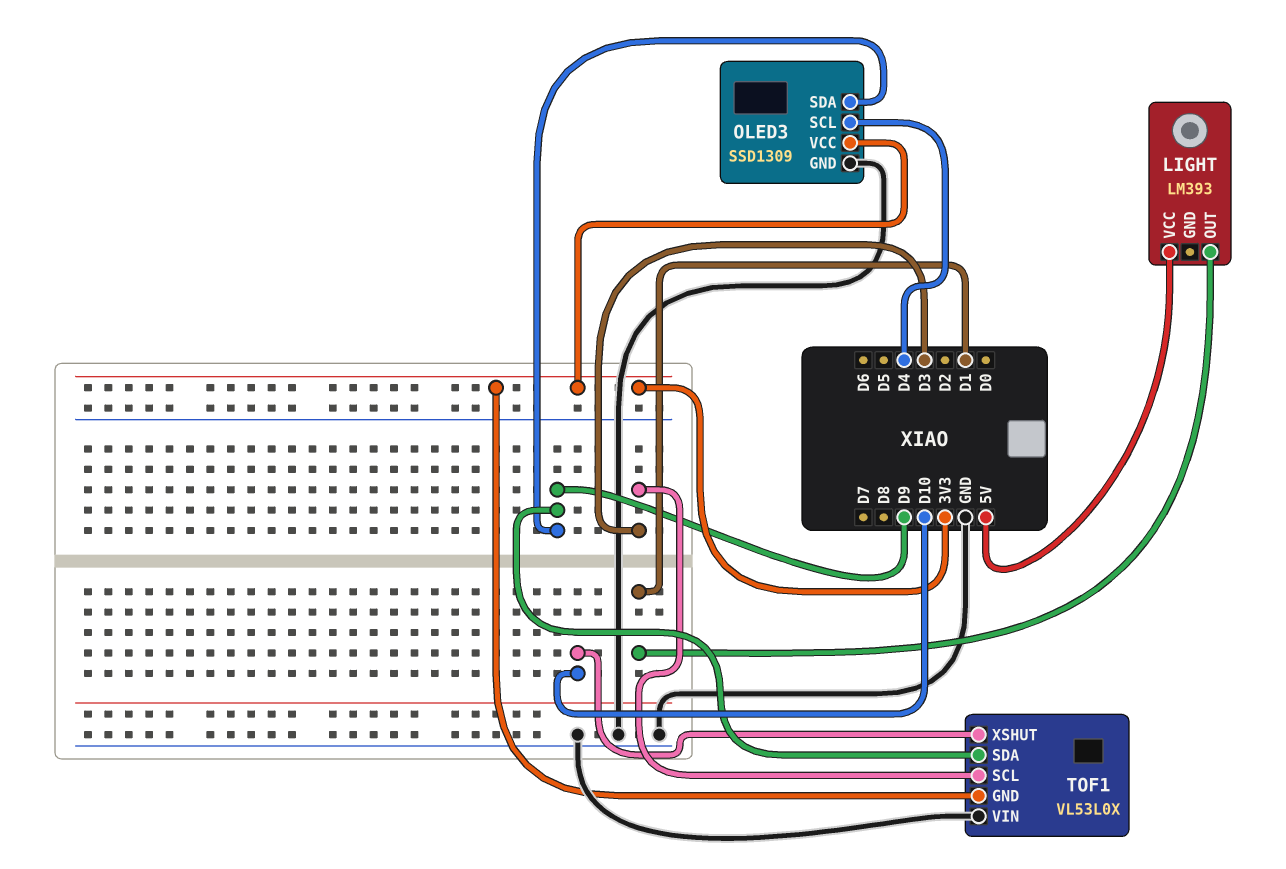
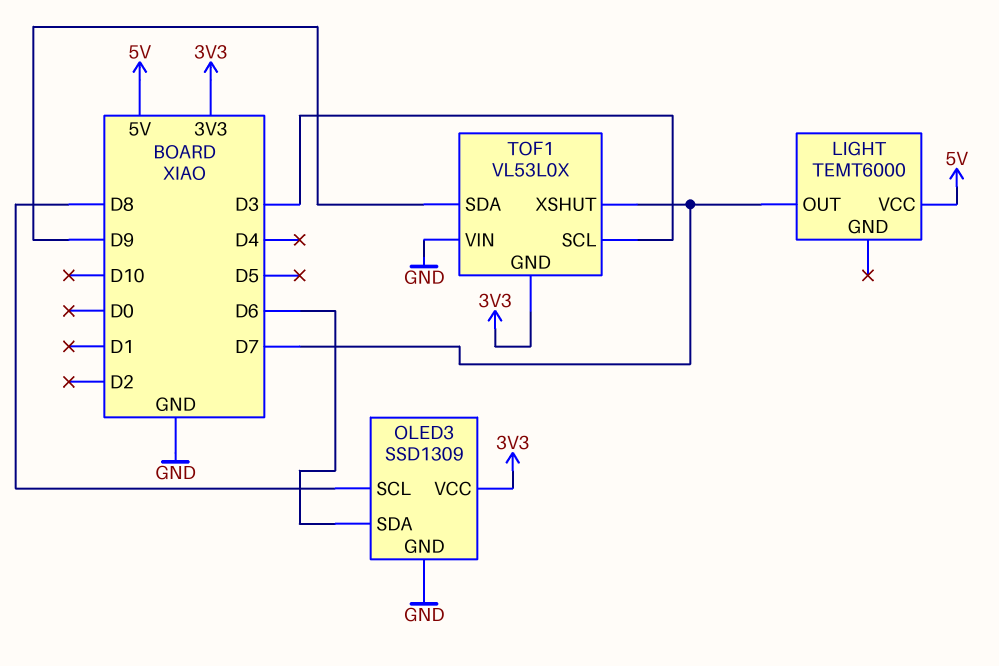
LIGHT: LM393 -> TEMT6000
LIGHT pin OUT: D1 -> D7
OLED3 pin SCL: D4 -> D8
OLED3 pin SDA: D9 -> D6
TOF1 pin XSHUT: D10 -> D7

